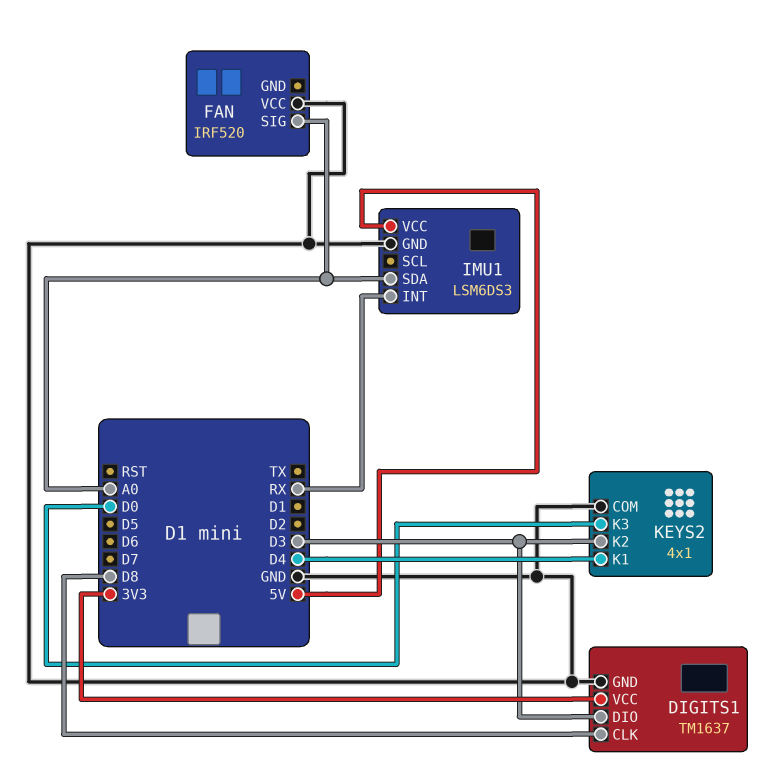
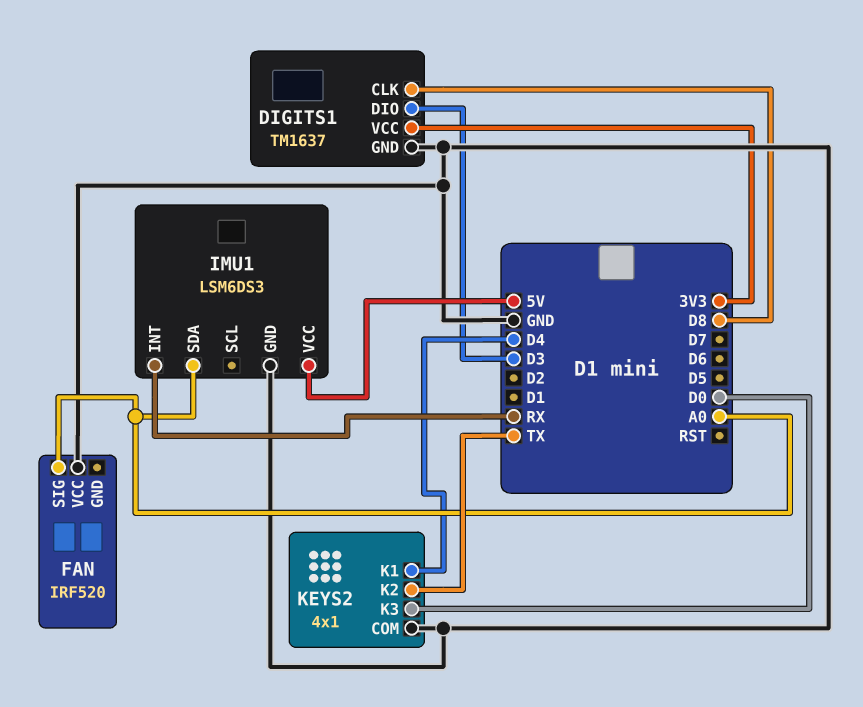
KEYS2 pin K2: D3 -> TX

